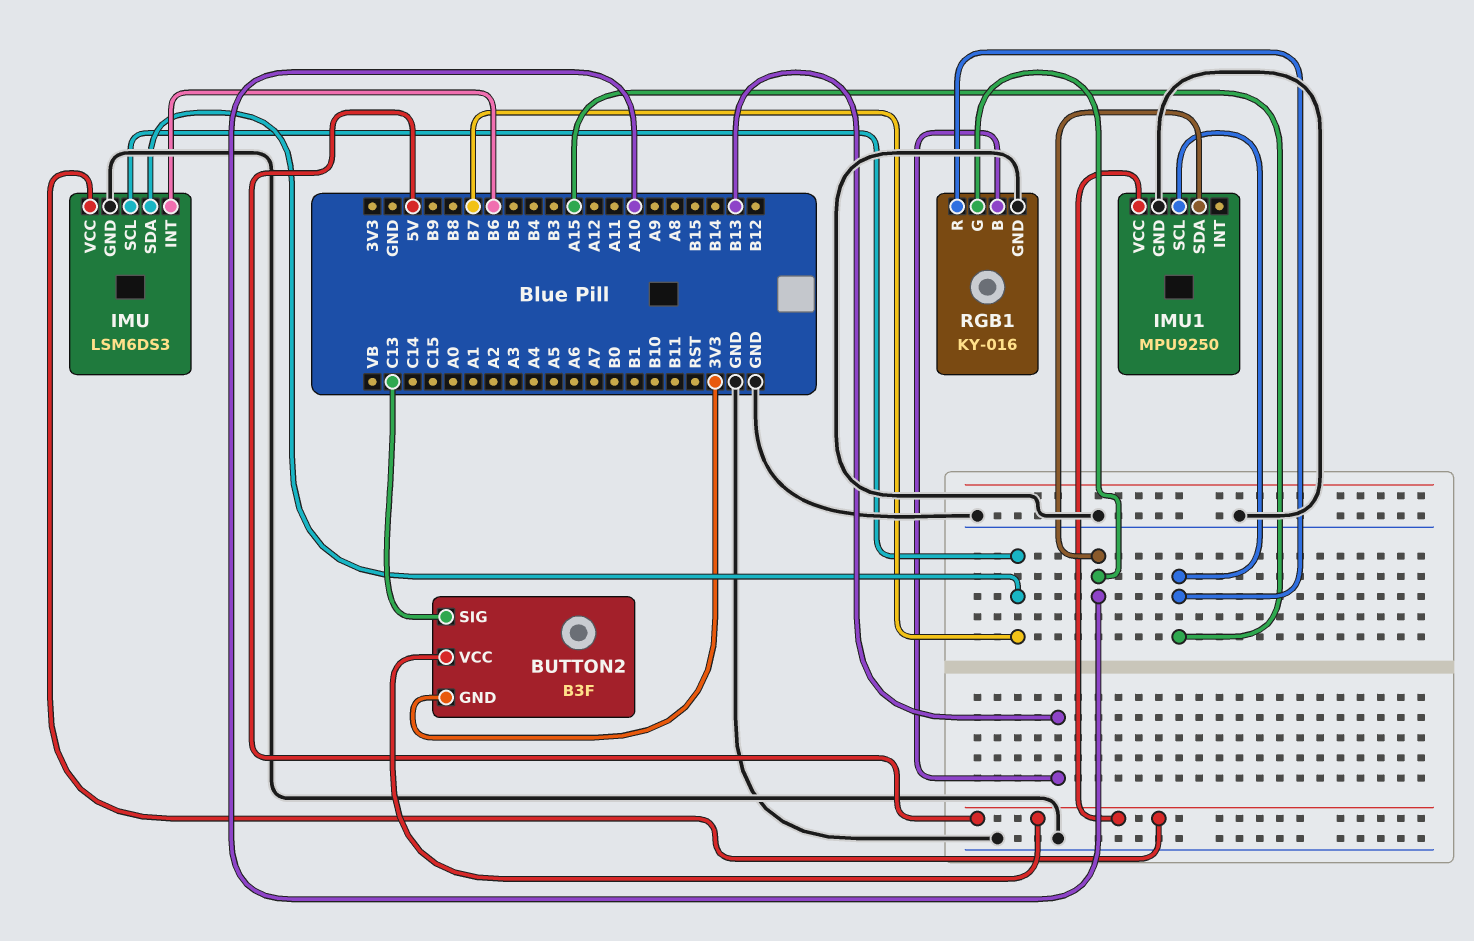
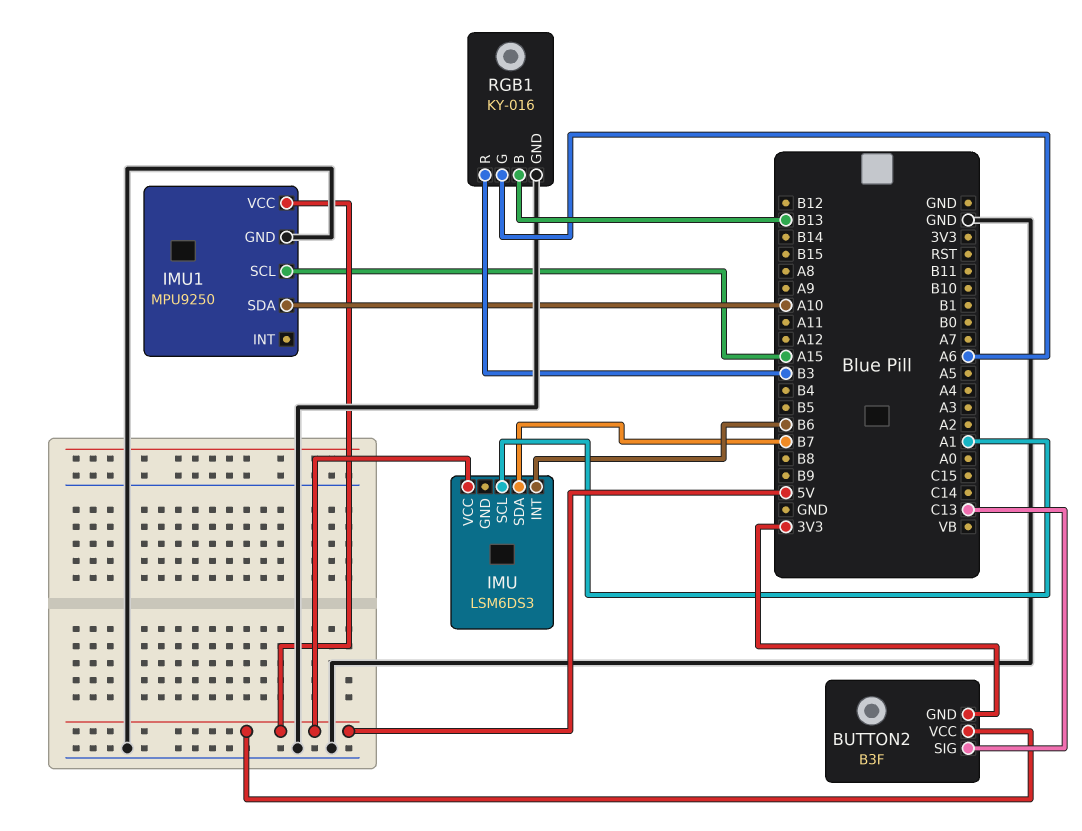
IMU pin GND: GND -> none
IMU pin SCL: B7 -> A1
RGB1 pin G: A10 -> A6
RGB1 pin R: A15 -> B3

